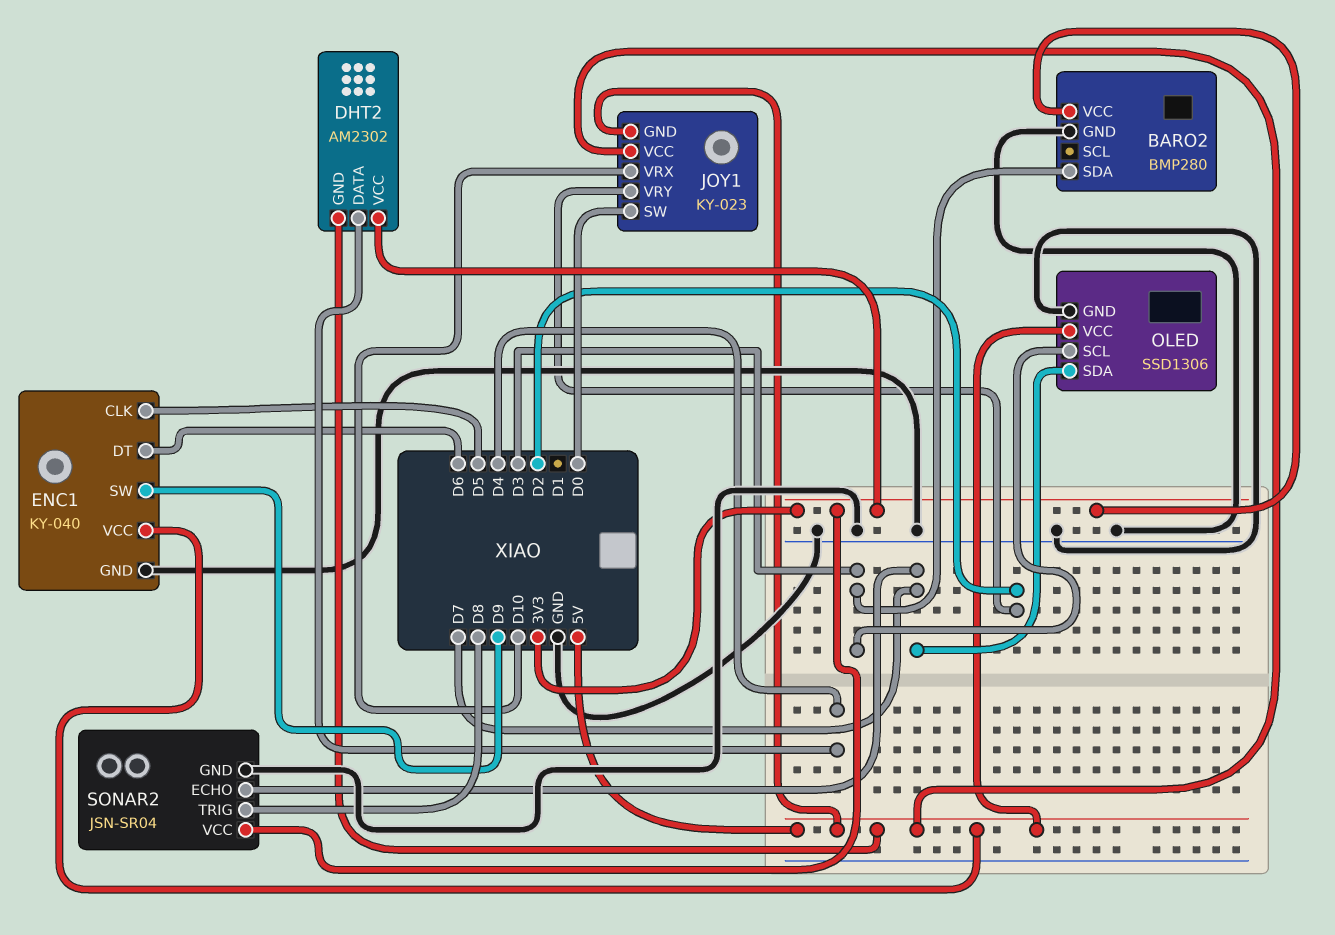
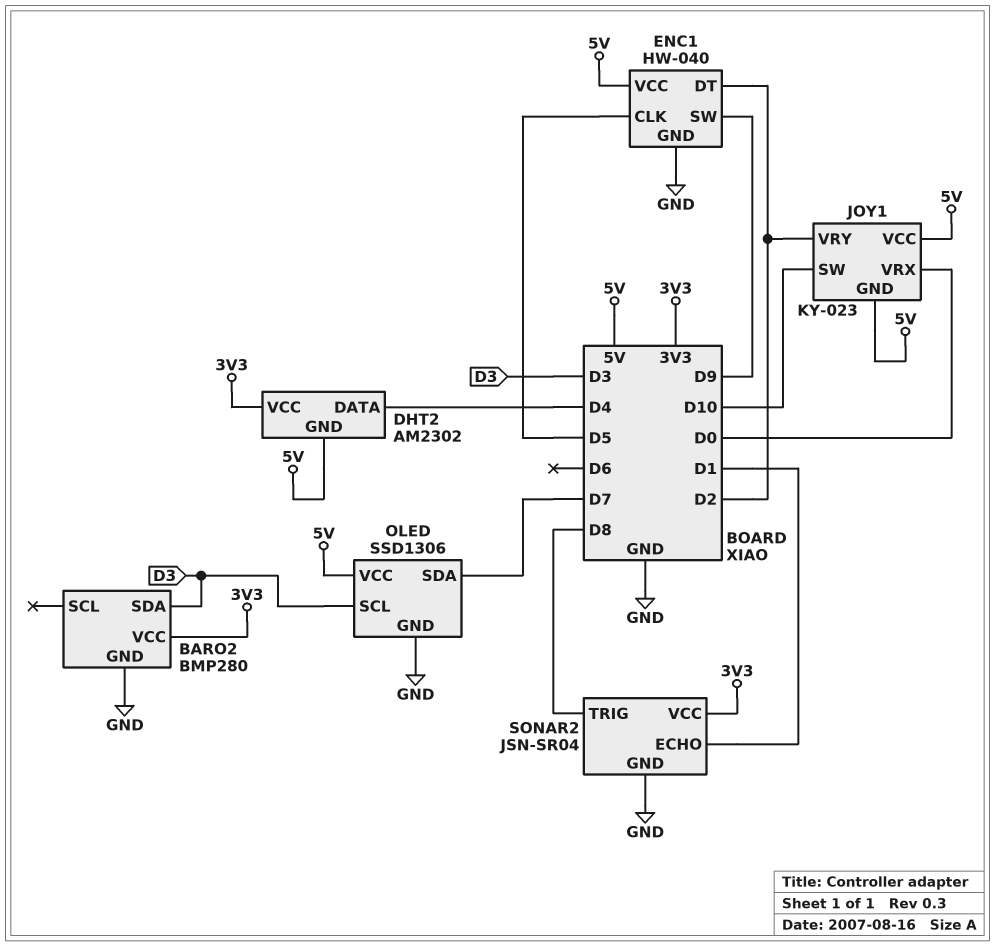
ENC1: KY-040 -> HW-040
ENC1 pin DT: D6 -> D2
JOY1 pin SW: D0 -> D10
JOY1 pin VRX: D10 -> D0
SONAR2 pin ECHO: D7 -> D1

